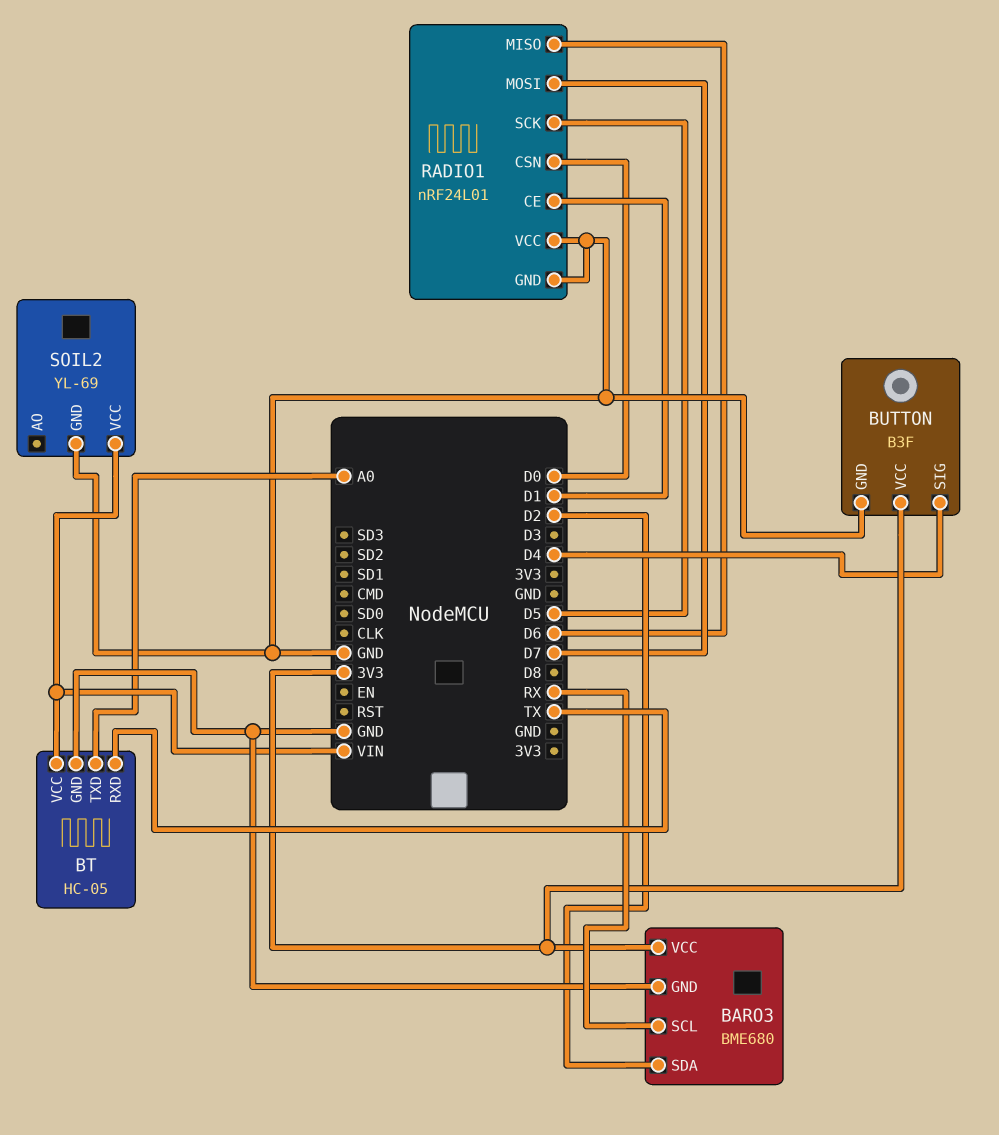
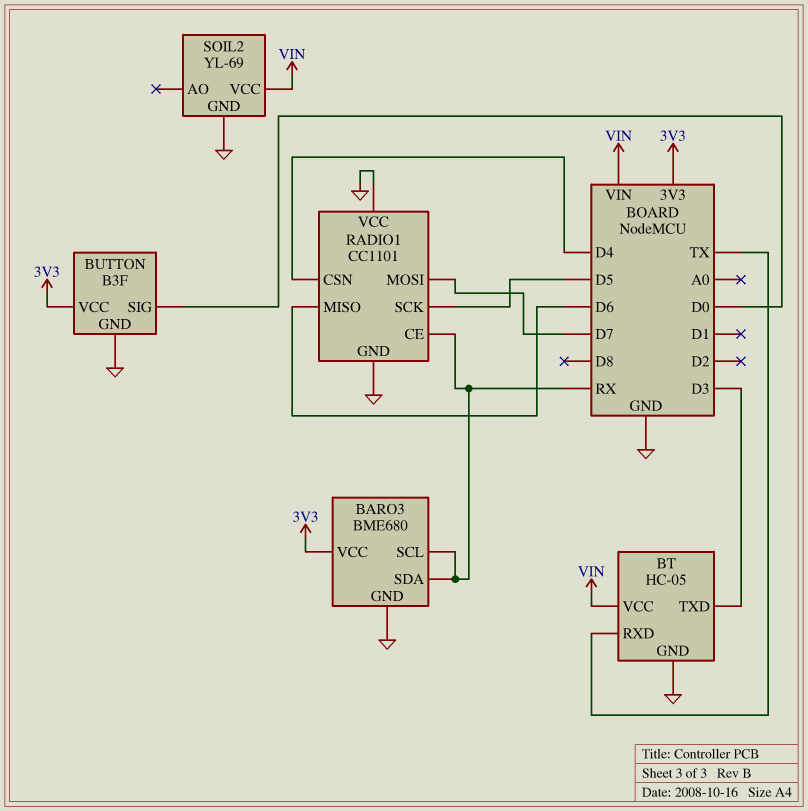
BARO3 pin SDA: D2 -> RX
BT pin TXD: A0 -> D3
BUTTON pin SIG: D4 -> D0
RADIO1: nRF24L01 -> CC1101
RADIO1 pin CE: D1 -> RX
RADIO1 pin CSN: D0 -> D4

